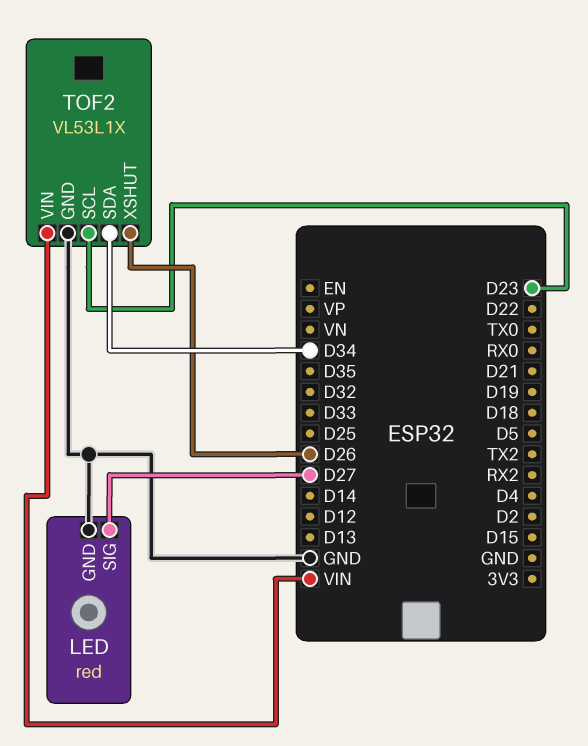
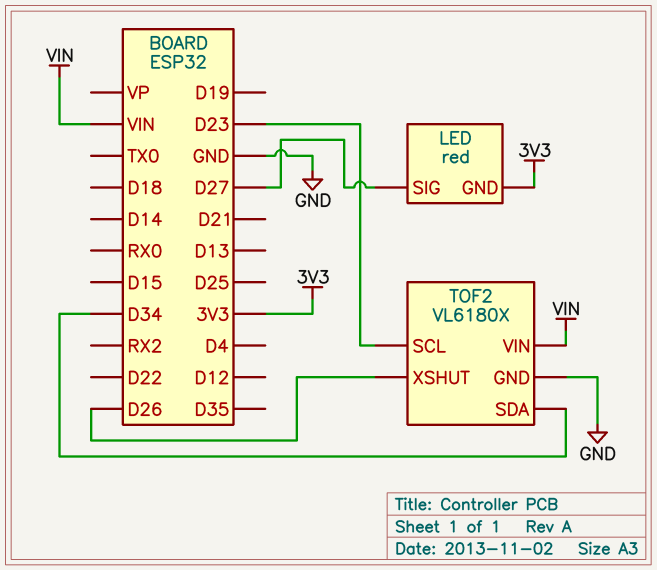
LED pin GND: GND -> 3V3
TOF2: VL53L1X -> VL6180X

